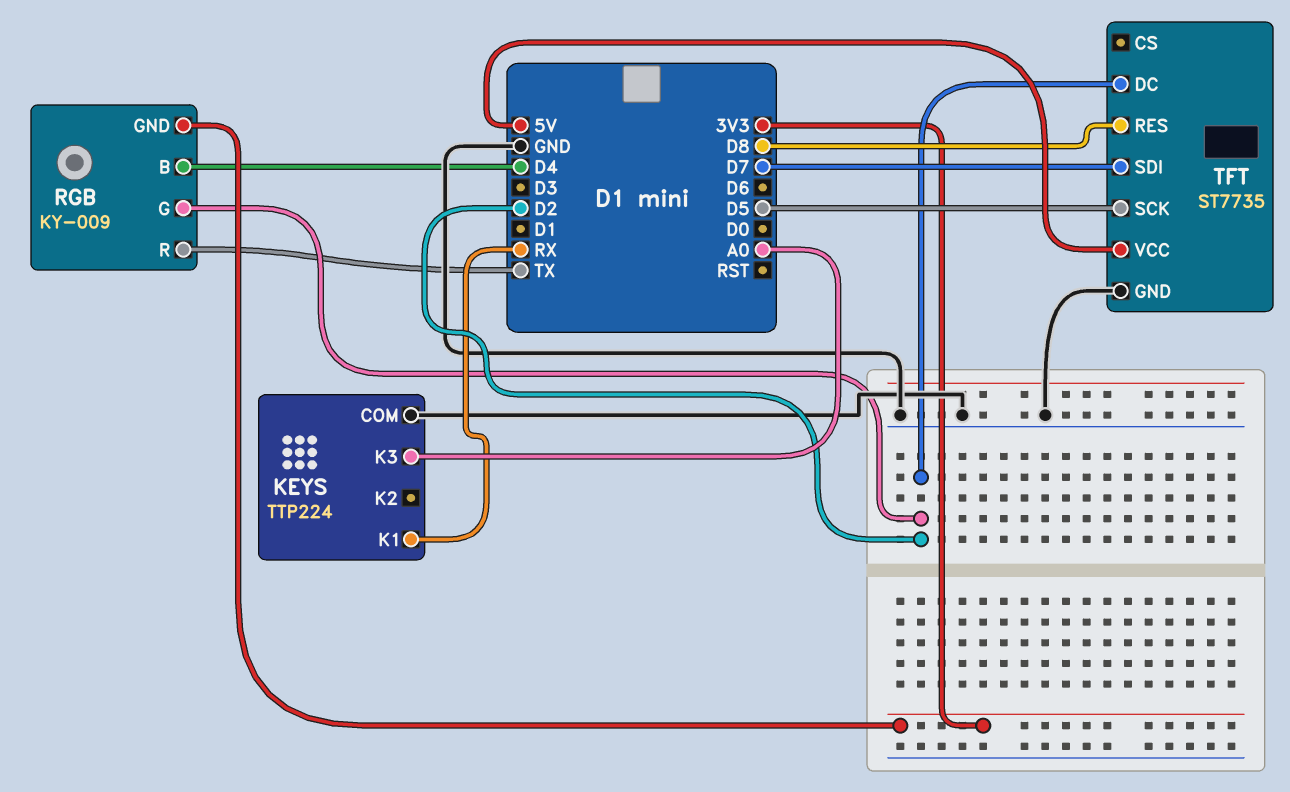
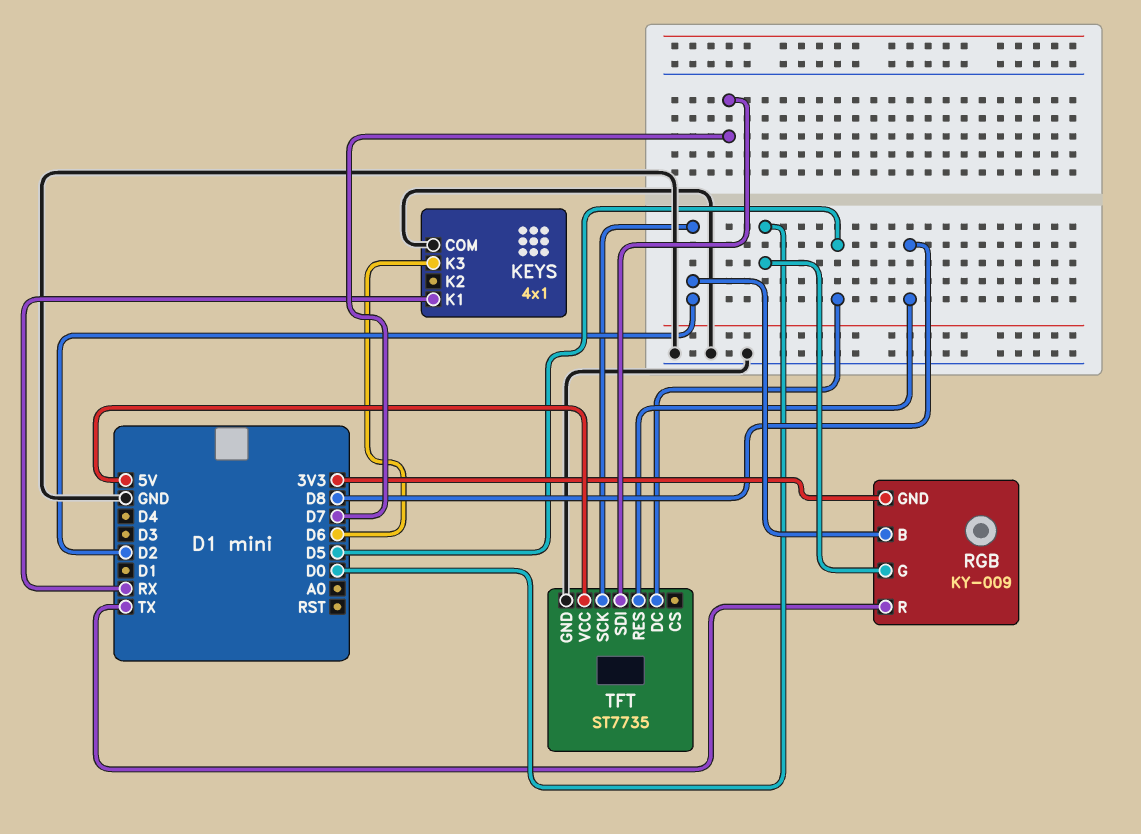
KEYS: TTP224 -> 4x1
KEYS pin K3: A0 -> D6
RGB pin B: D4 -> D2
RGB pin G: D2 -> D0
TFT pin DC: D2 -> D5
TFT pin SCK: D5 -> D2

